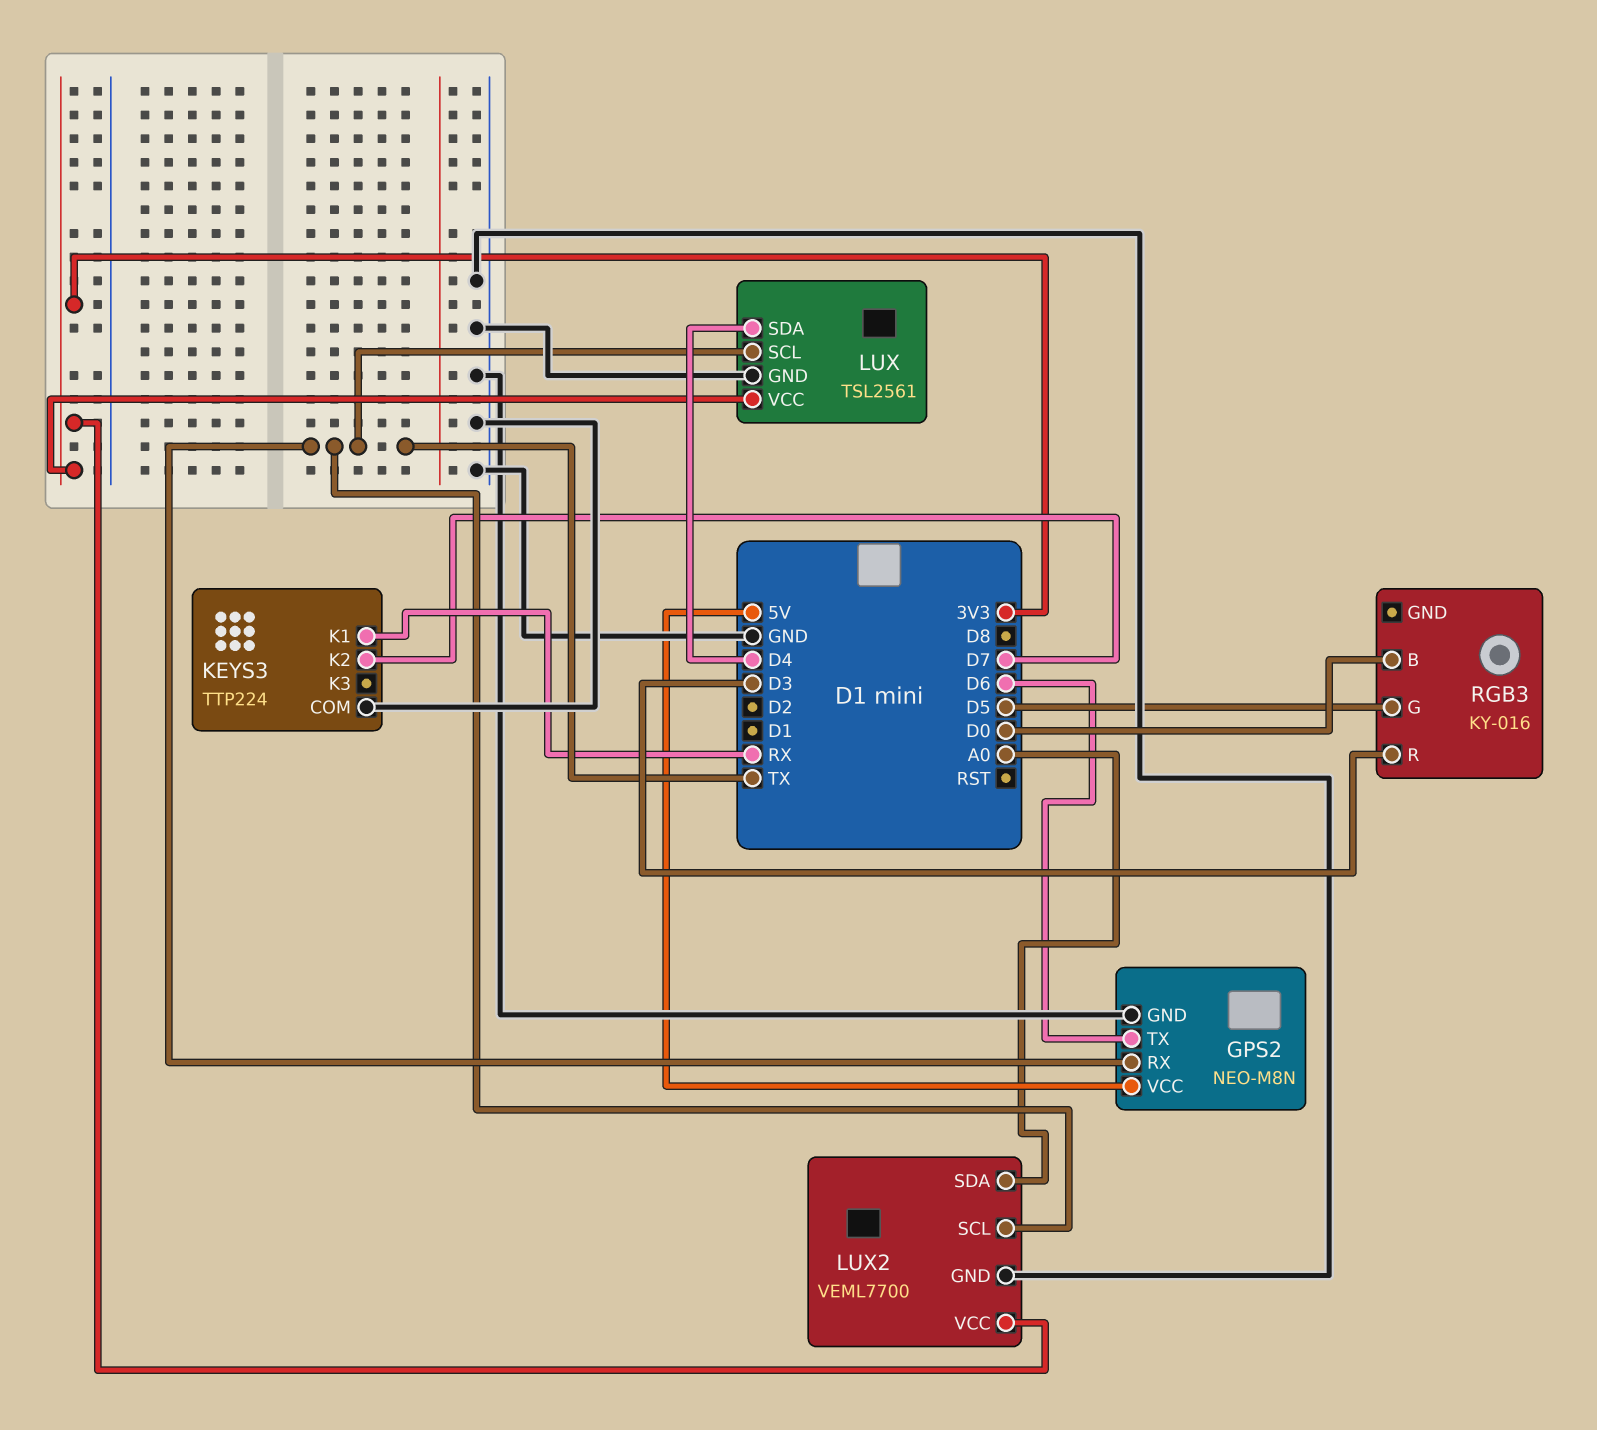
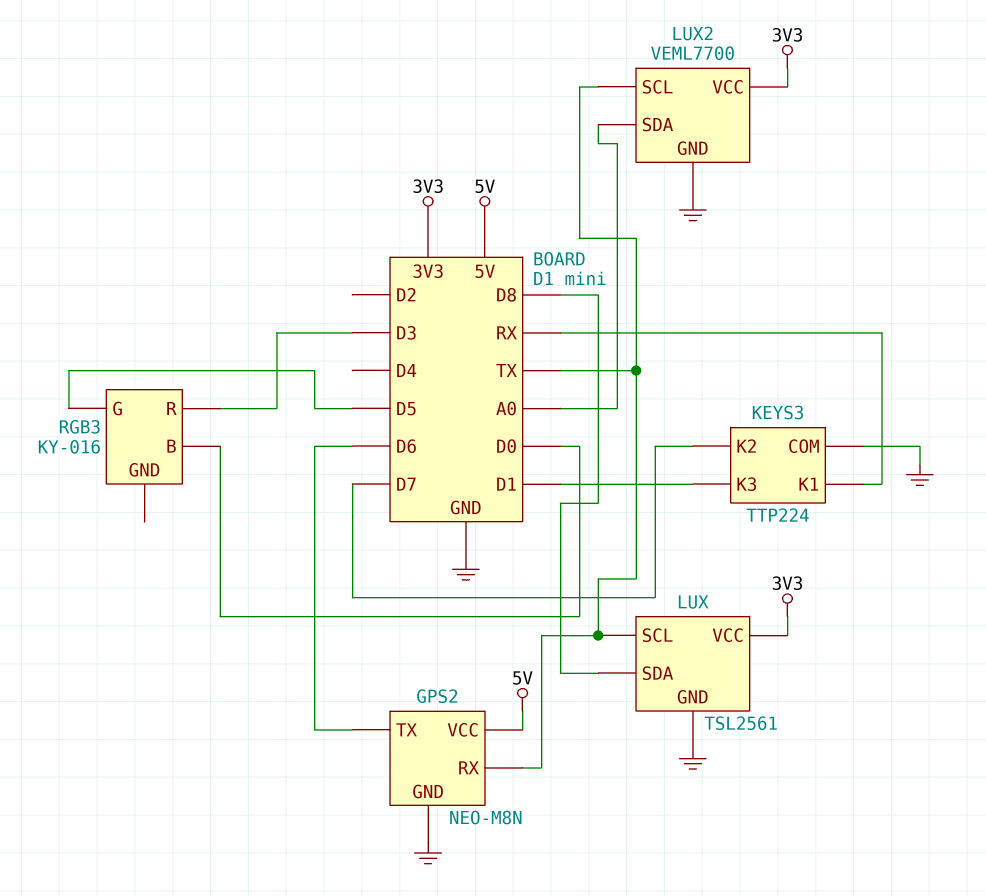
KEYS3 pin K3: none -> D1
LUX pin SDA: D4 -> D8

